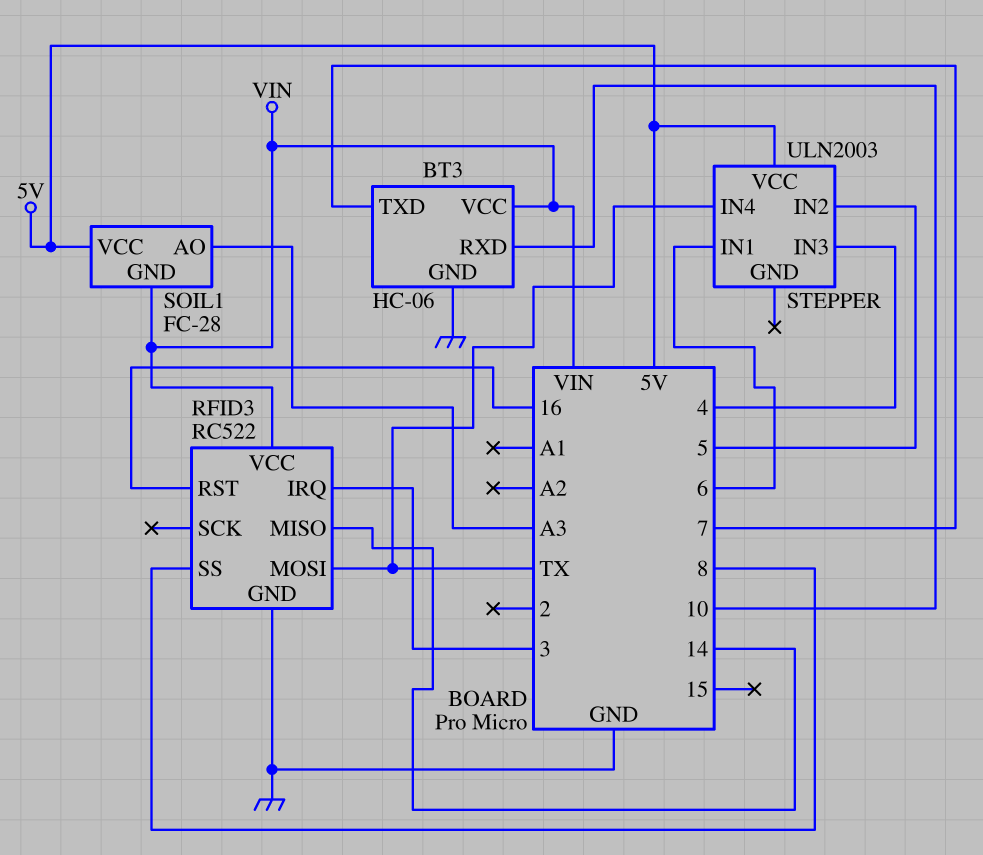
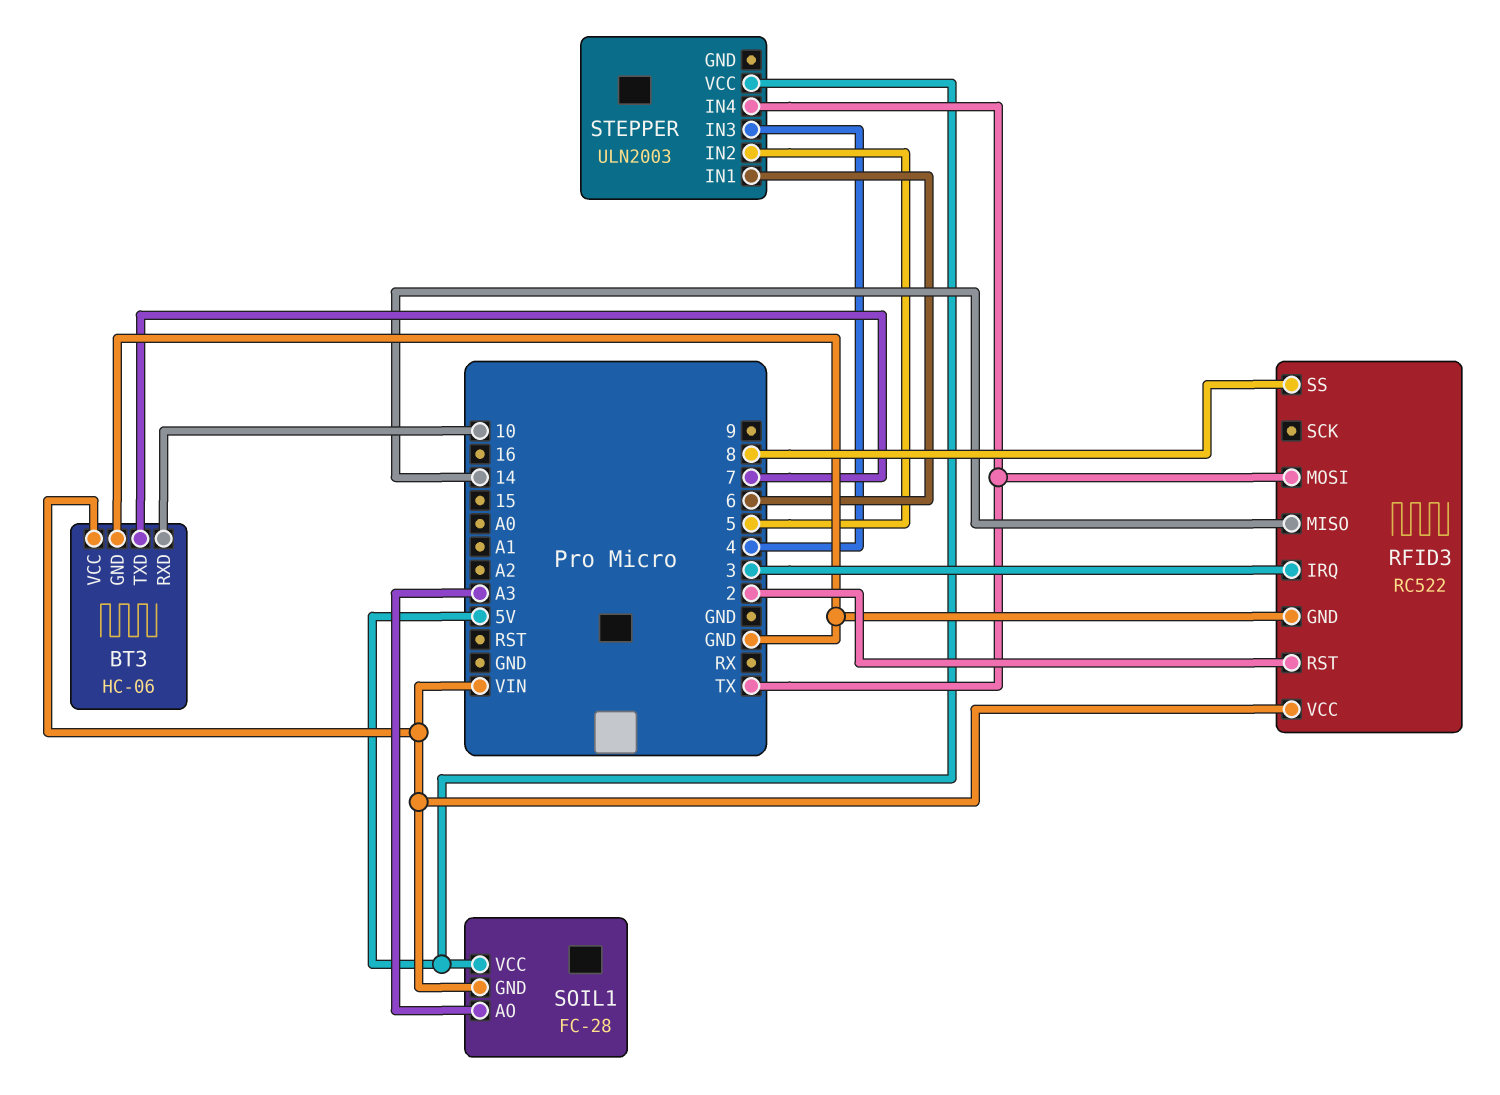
RFID3 pin RST: 16 -> 2

